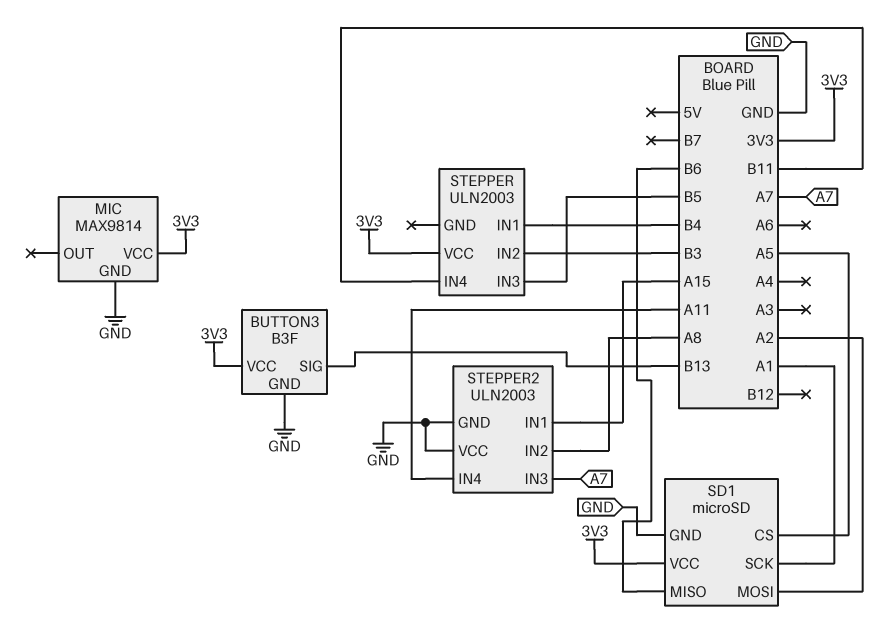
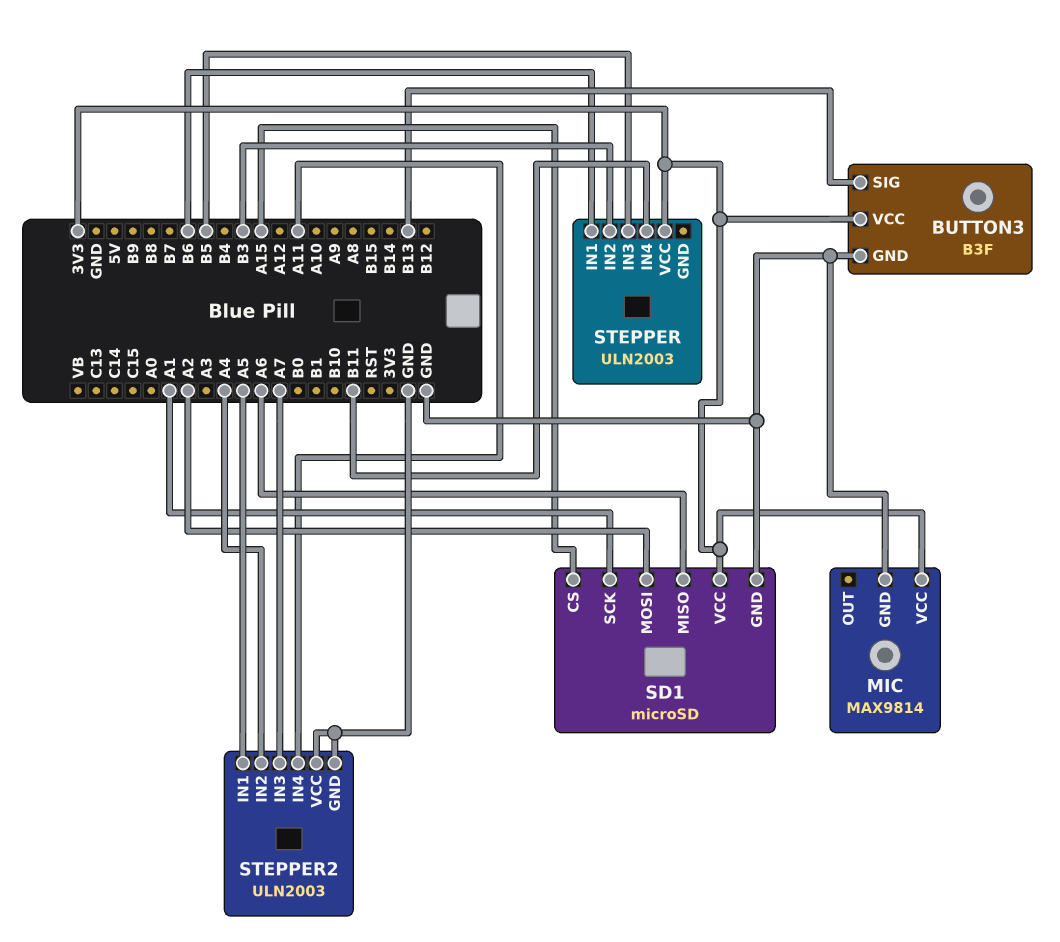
SD1 pin CS: A5 -> A15
SD1 pin MISO: B6 -> A6
STEPPER pin IN1: B4 -> B6
STEPPER2 pin IN1: A15 -> A5
STEPPER2 pin IN2: A8 -> A4

